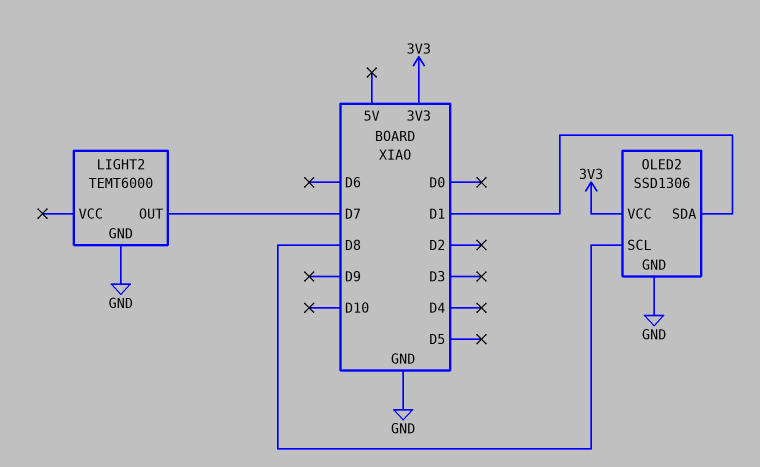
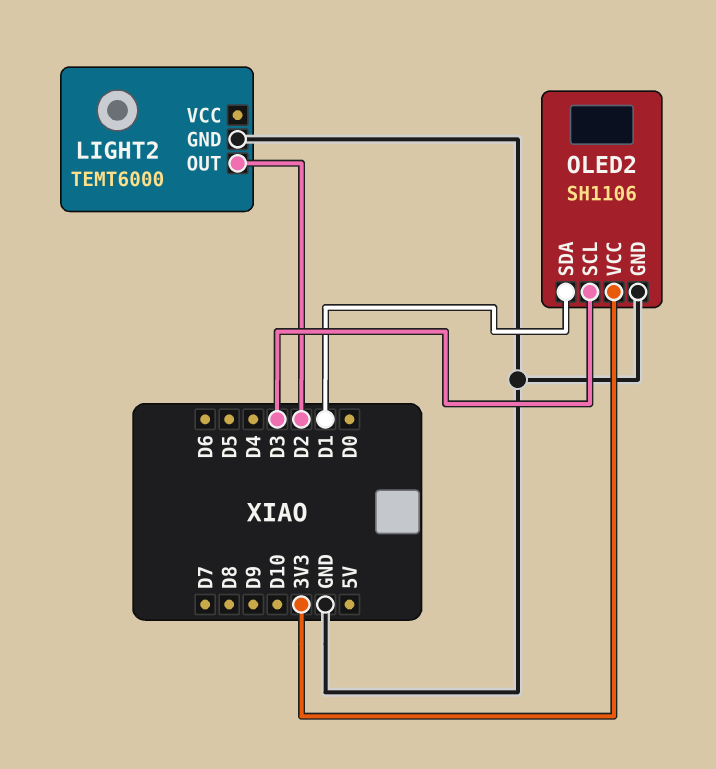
LIGHT2 pin OUT: D7 -> D2
OLED2: SSD1306 -> SH1106
OLED2 pin SCL: D8 -> D3

